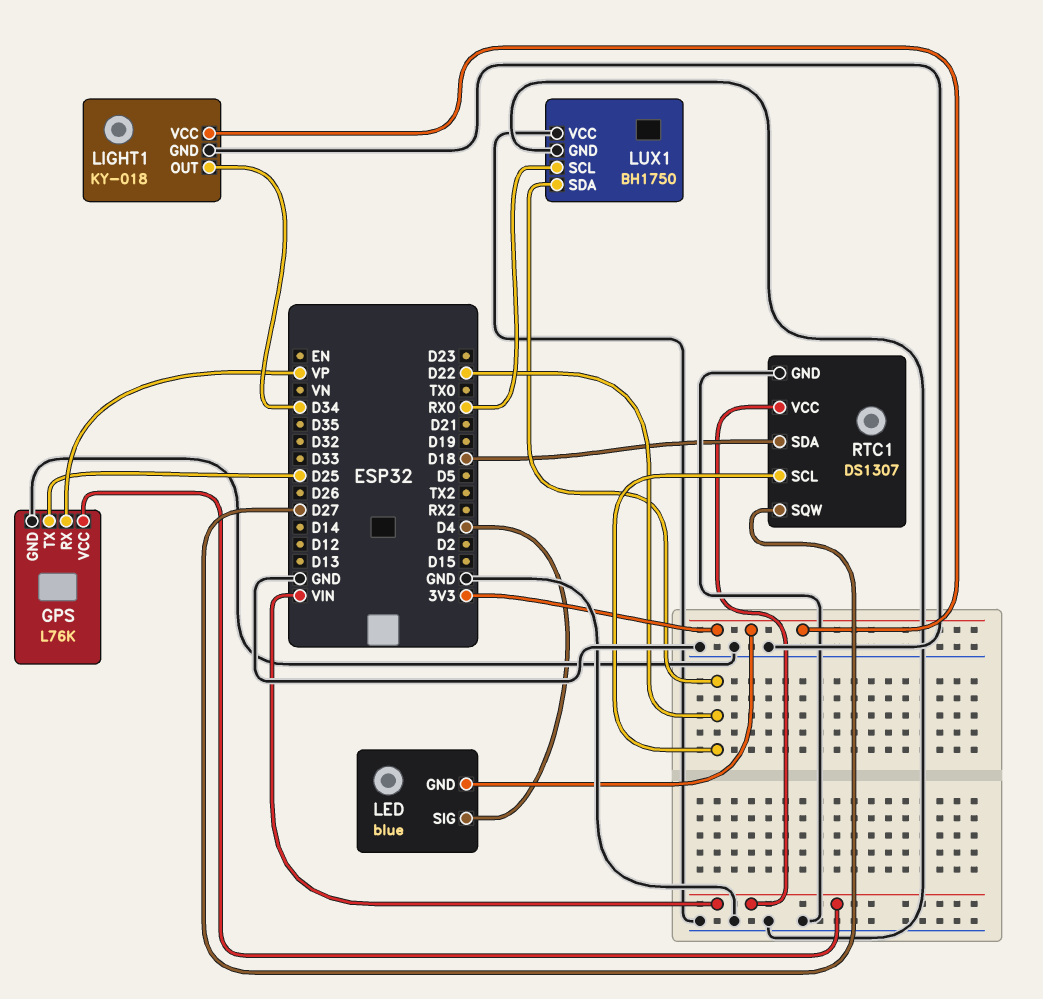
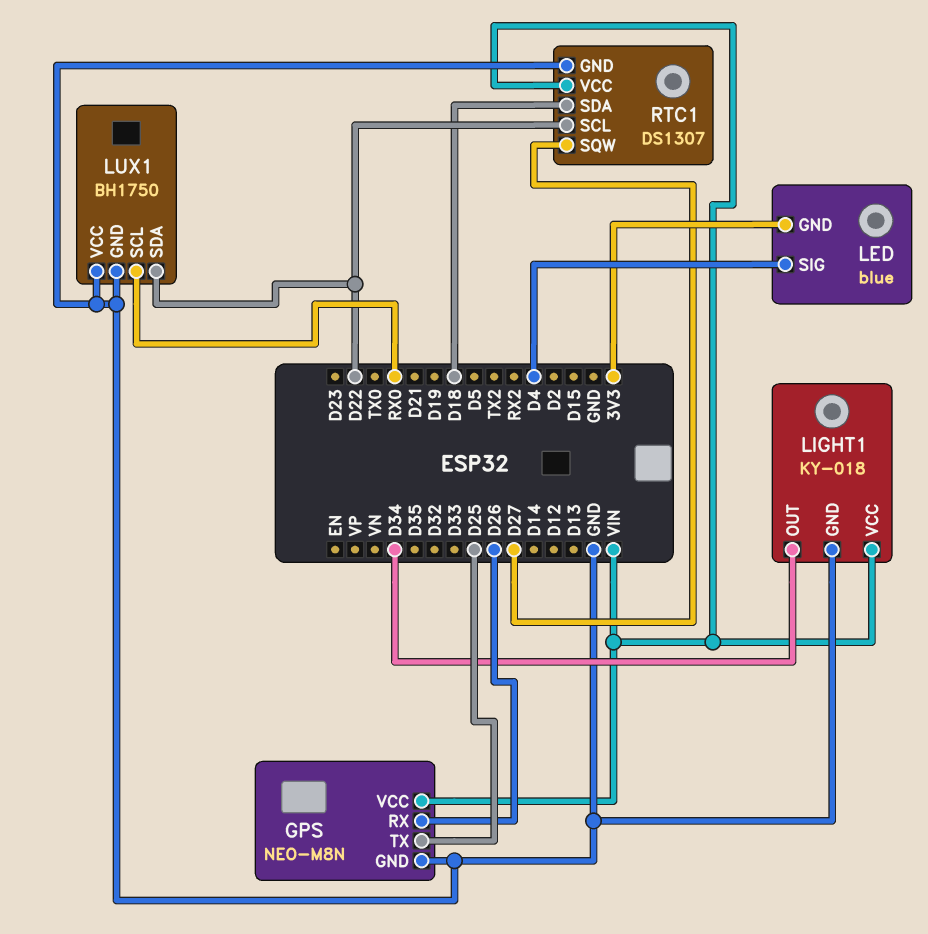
GPS: L76K -> NEO-M8N
GPS pin RX: VP -> D26
LIGHT1 pin VCC: 3V3 -> VIN

